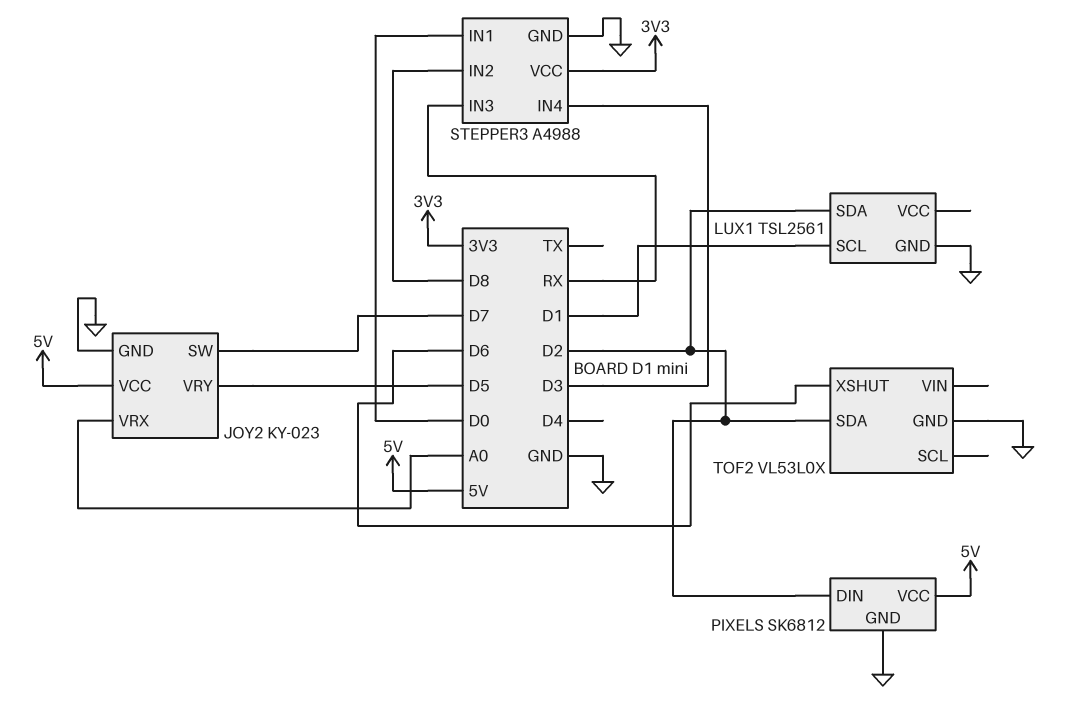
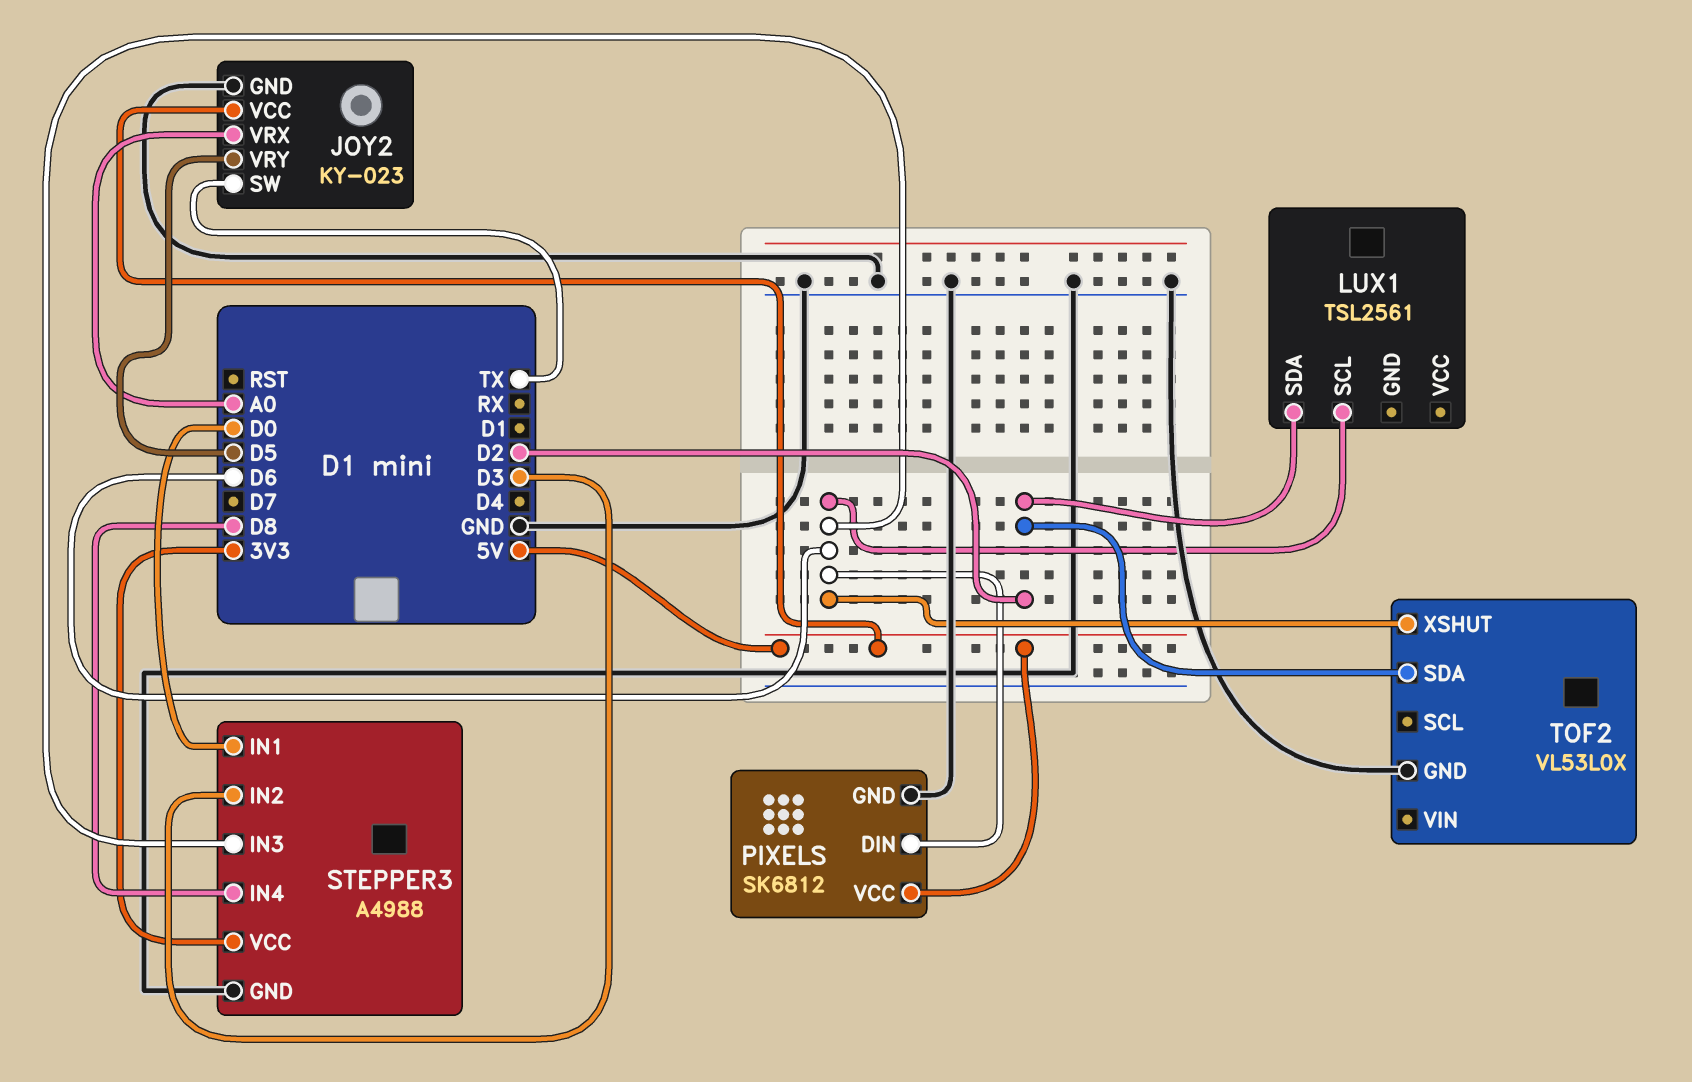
JOY2 pin SW: D7 -> TX
LUX1 pin GND: GND -> none
LUX1 pin SCL: D1 -> D6
PIXELS pin DIN: D2 -> D6
STEPPER3 pin IN2: D8 -> D3
STEPPER3 pin IN3: RX -> D6
STEPPER3 pin IN4: D3 -> D8

